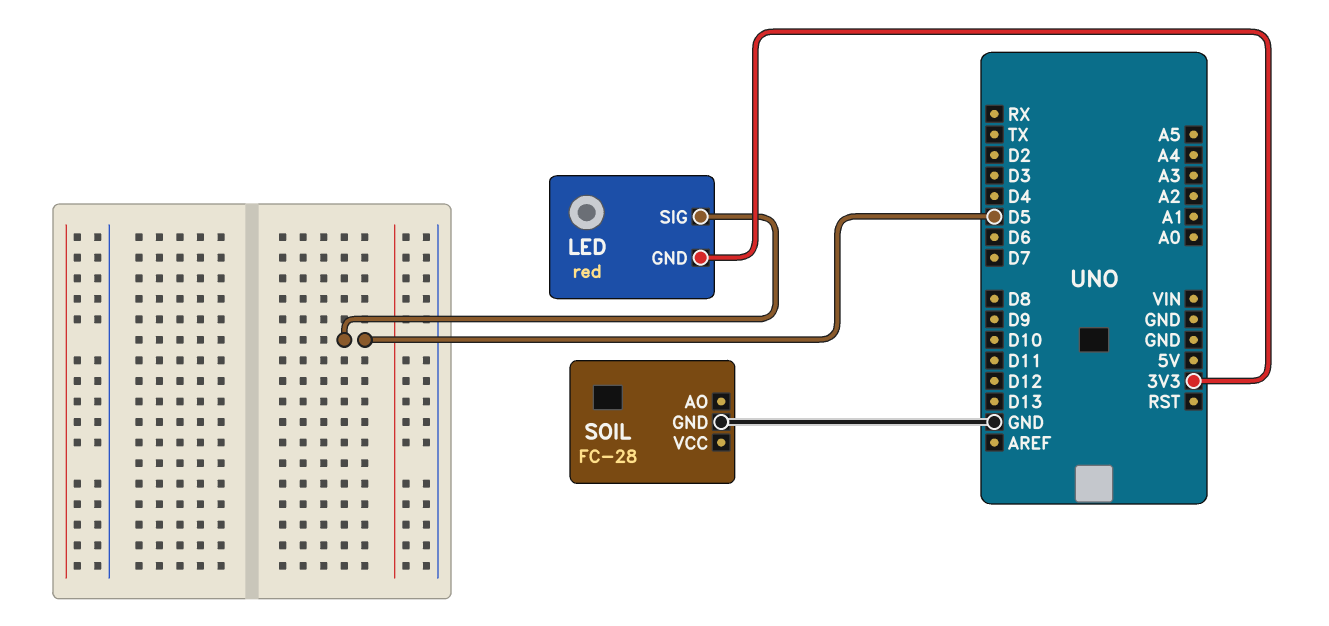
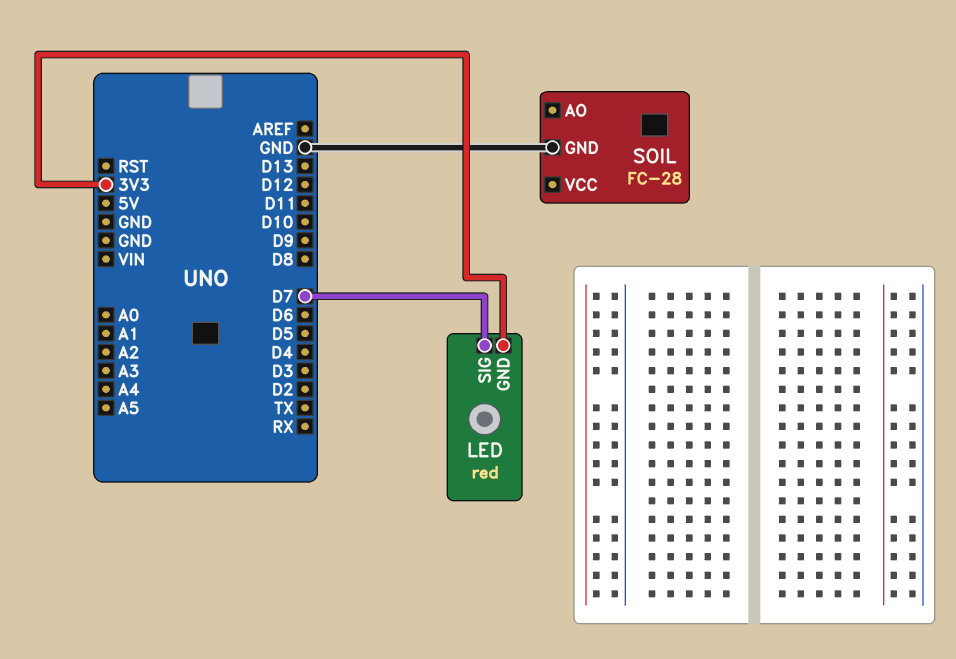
LED pin SIG: D5 -> D7

